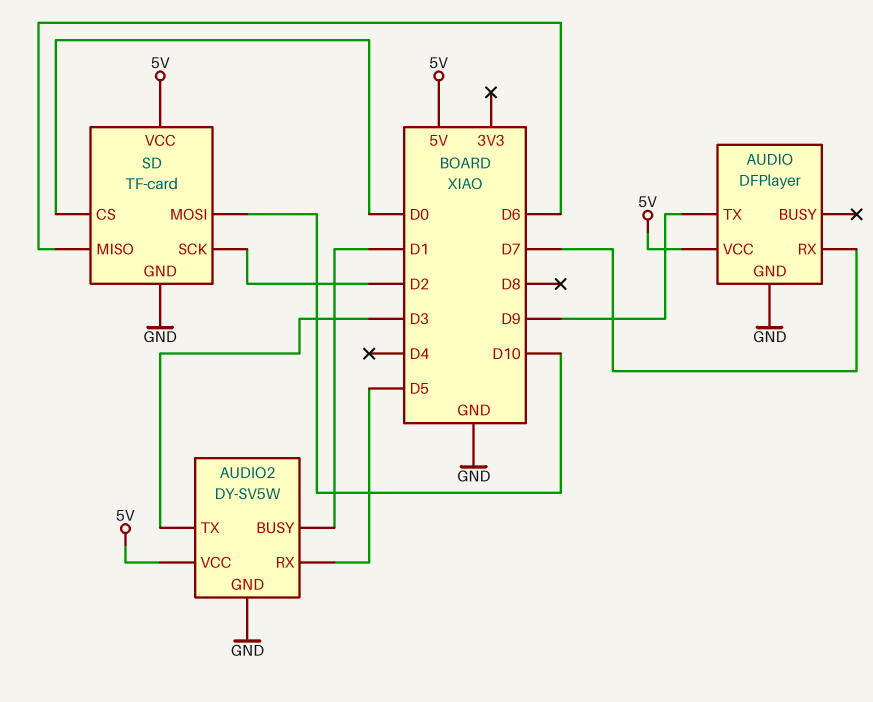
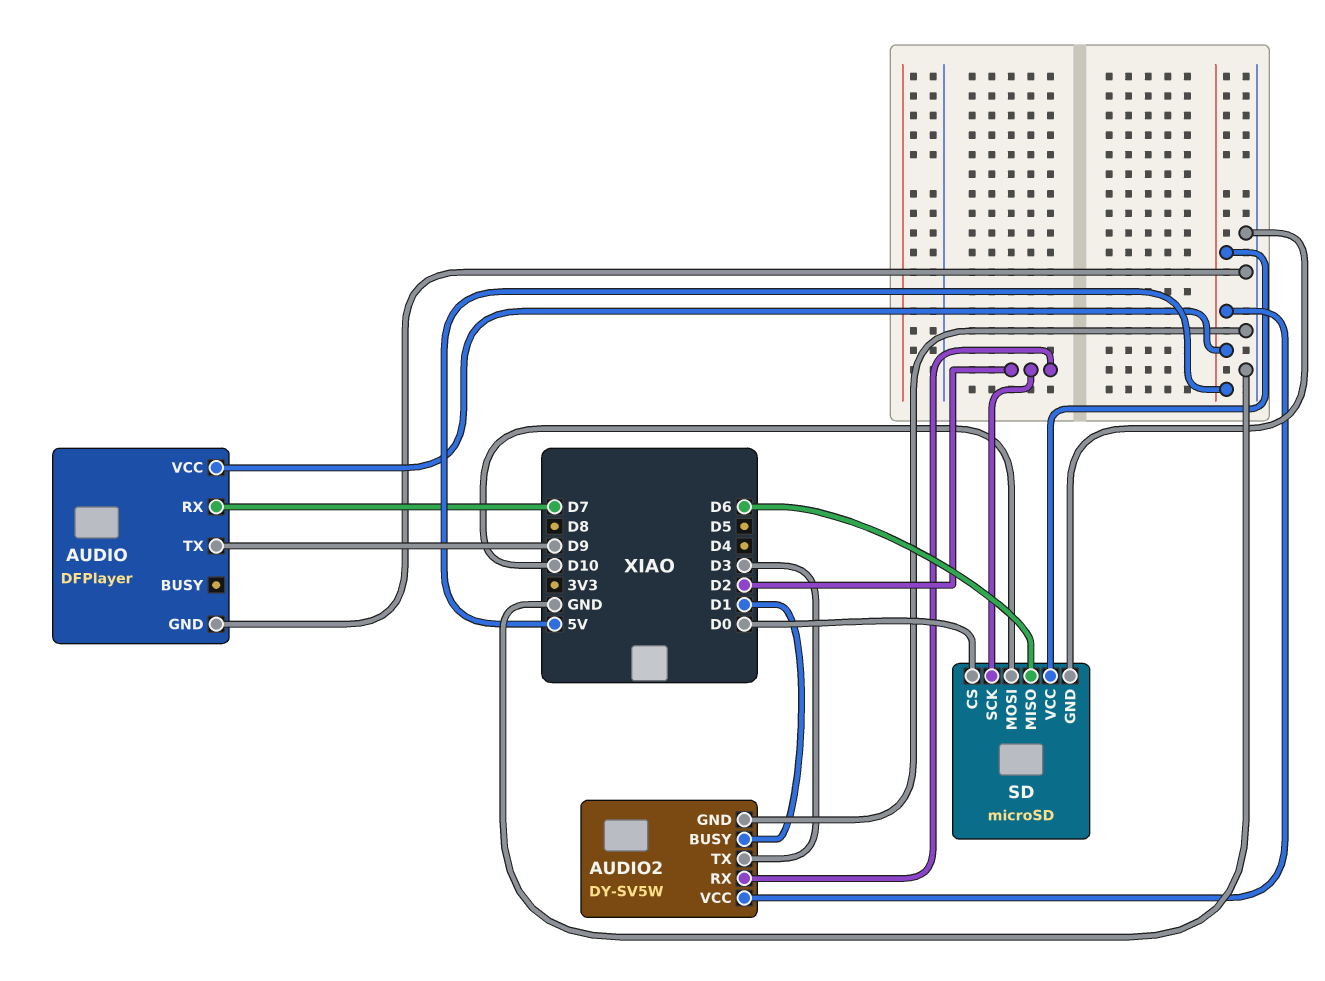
AUDIO2 pin RX: D5 -> D2
SD: TF-card -> microSD

